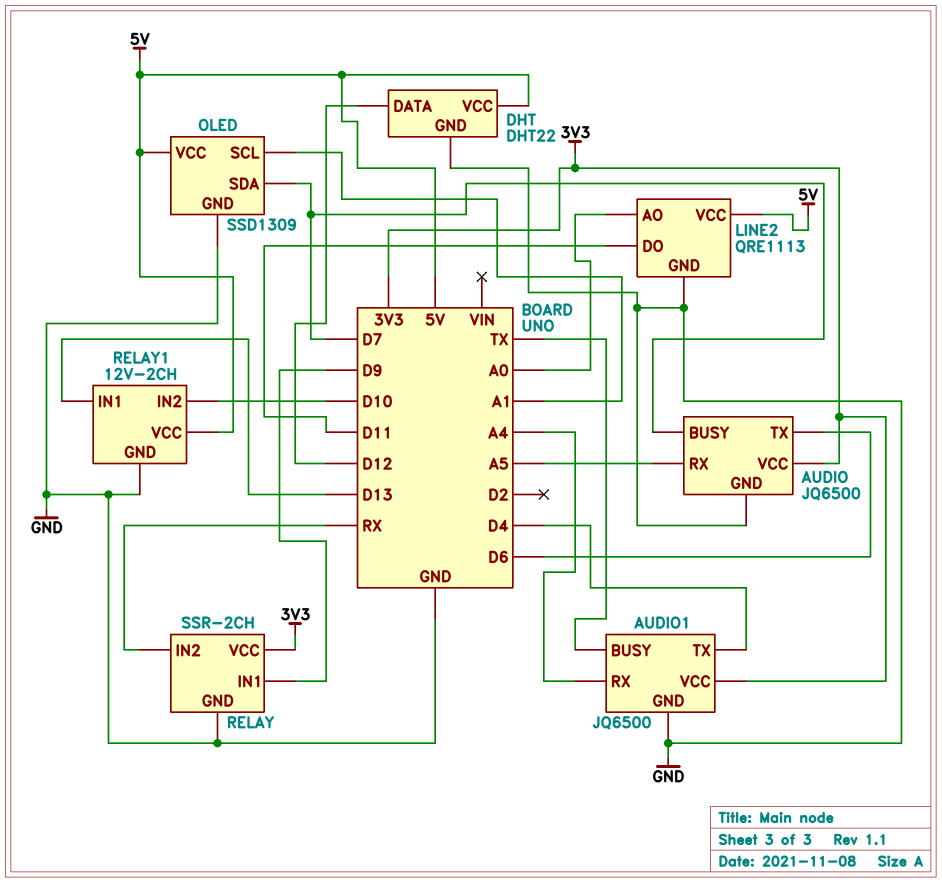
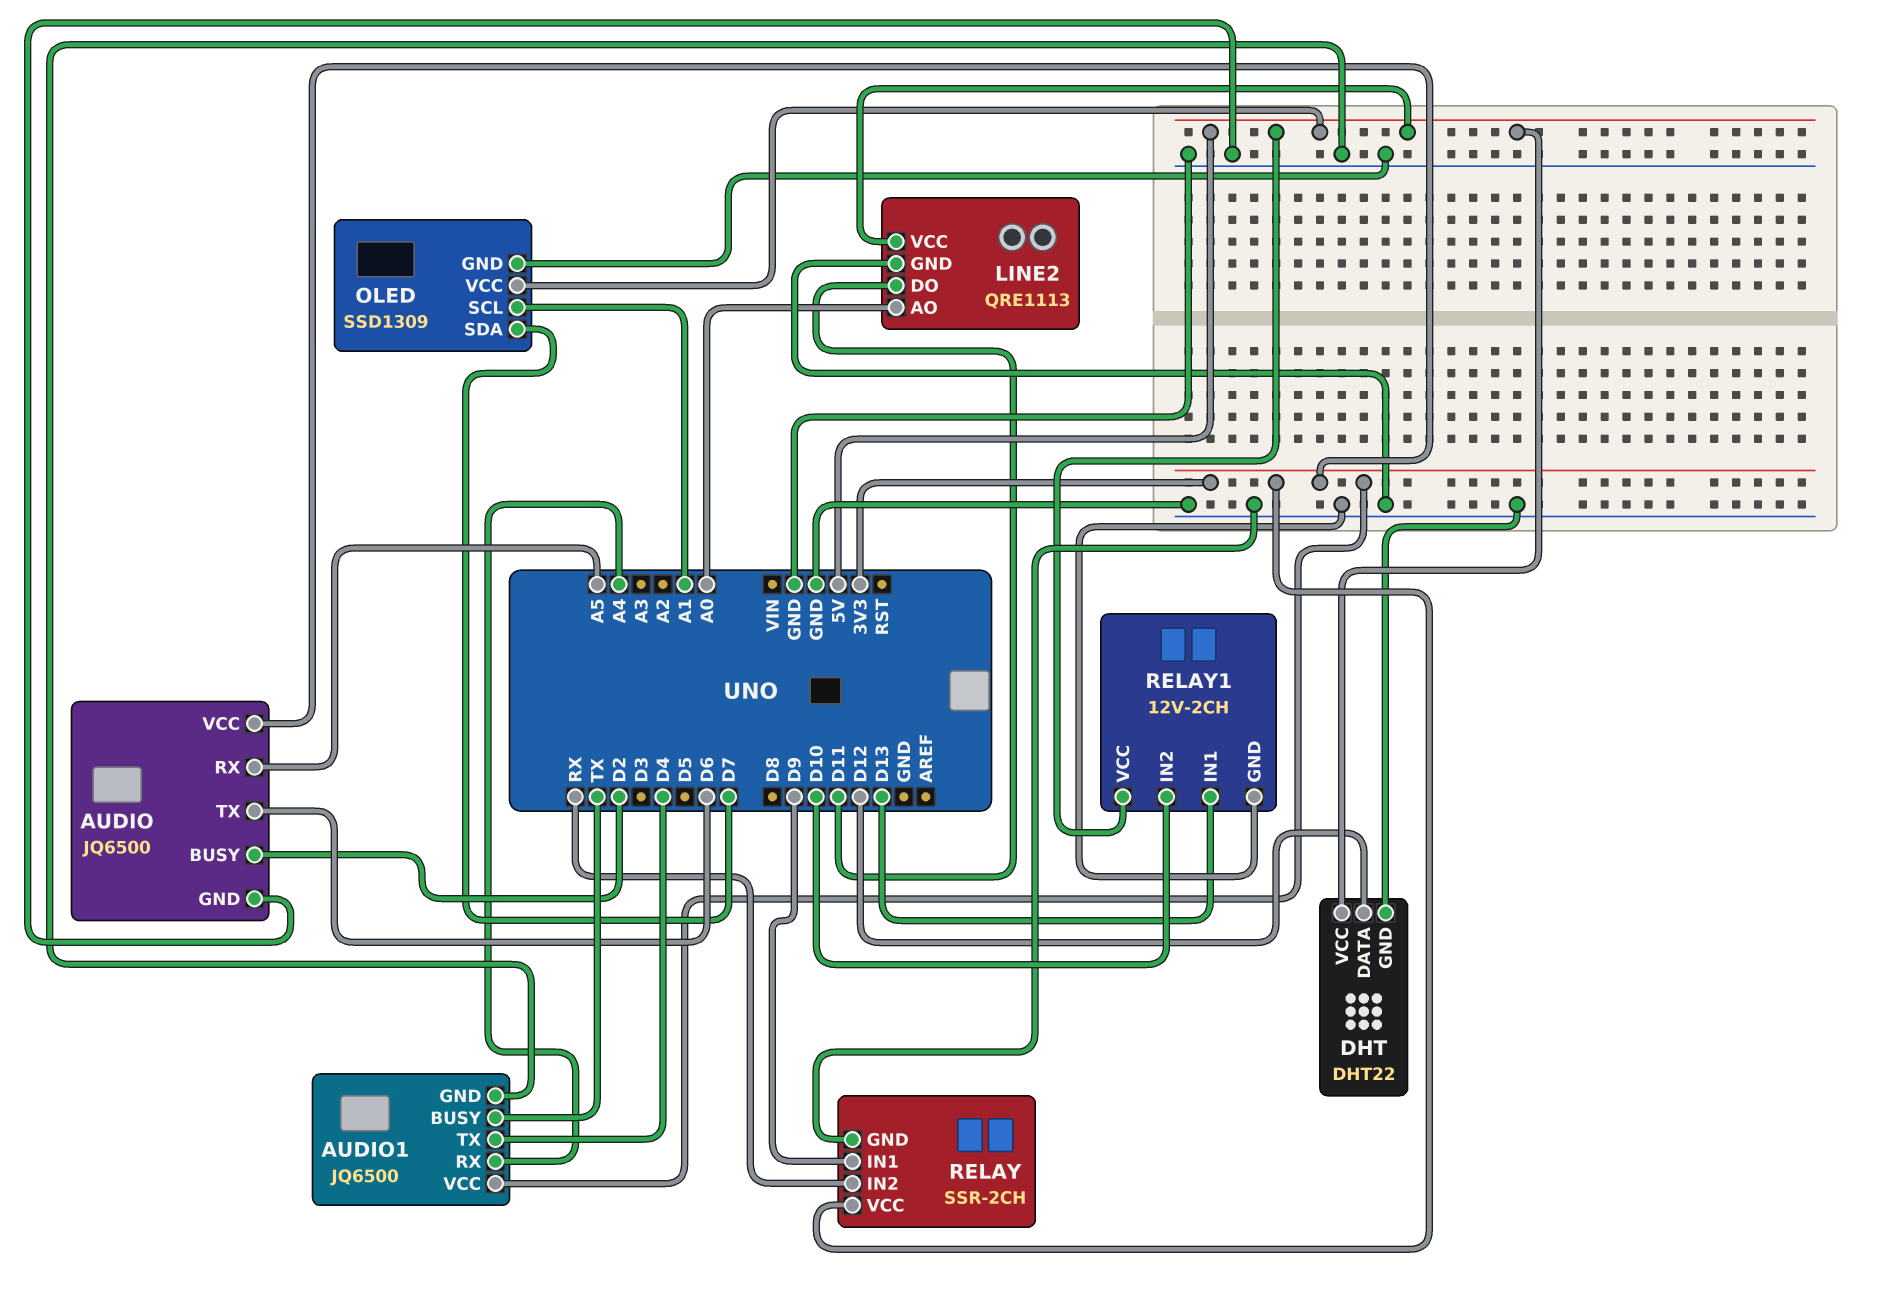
AUDIO pin BUSY: D7 -> D2

